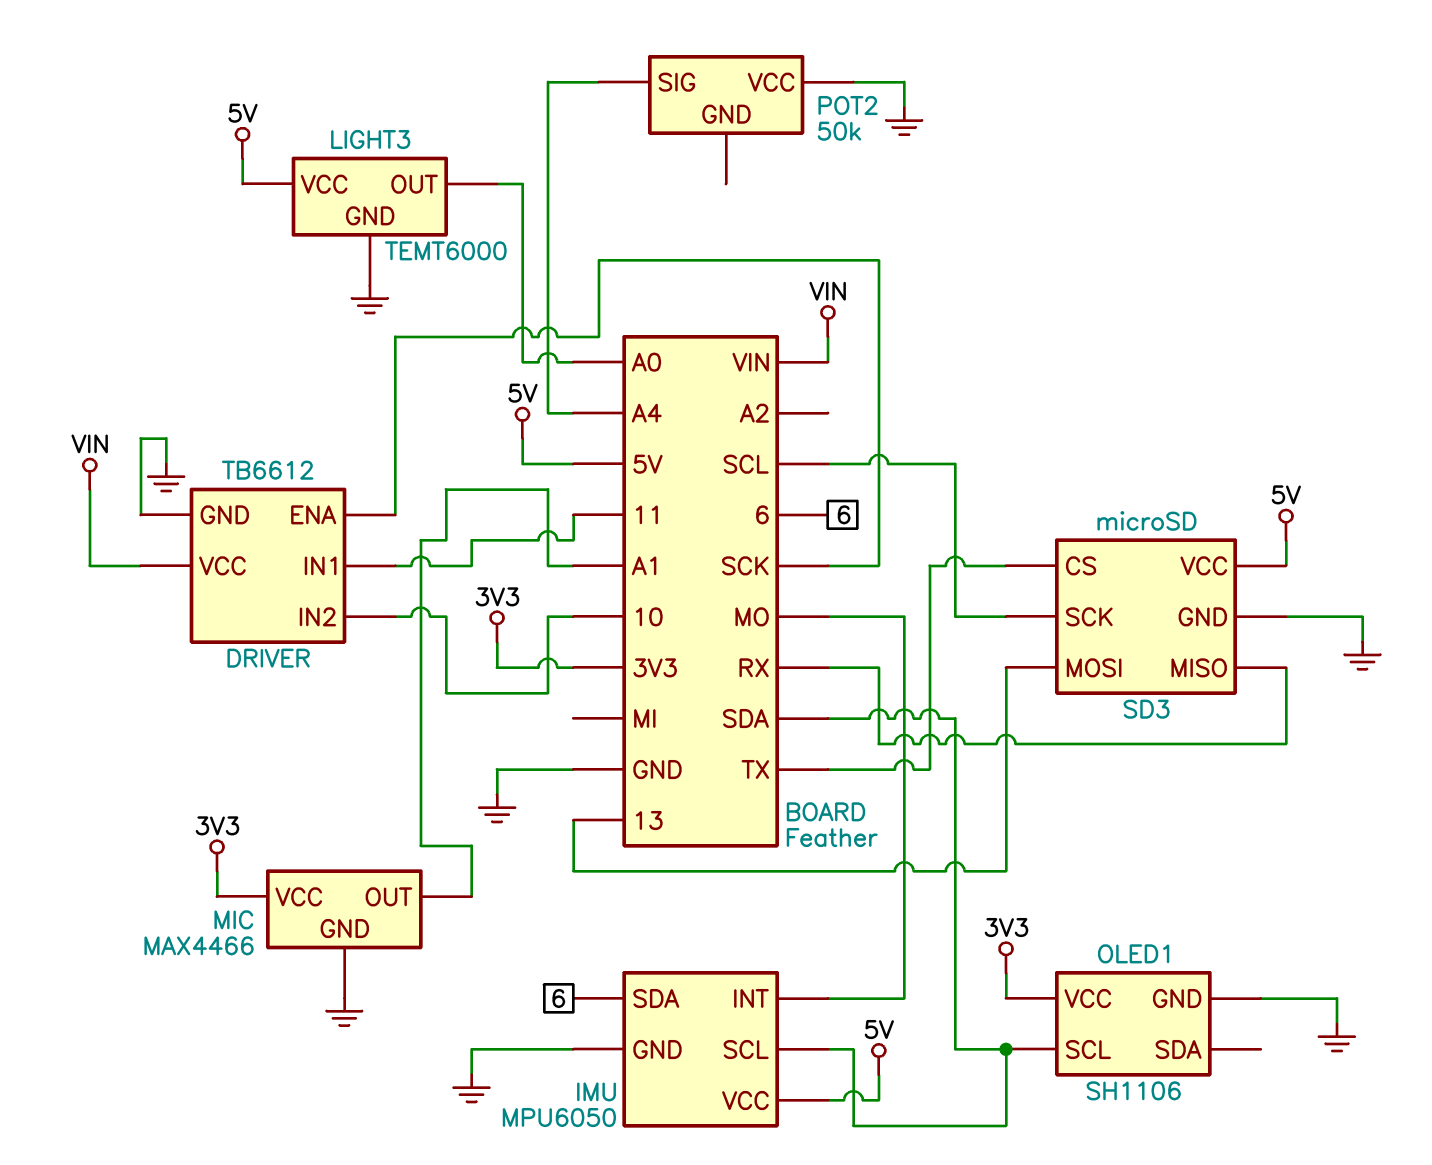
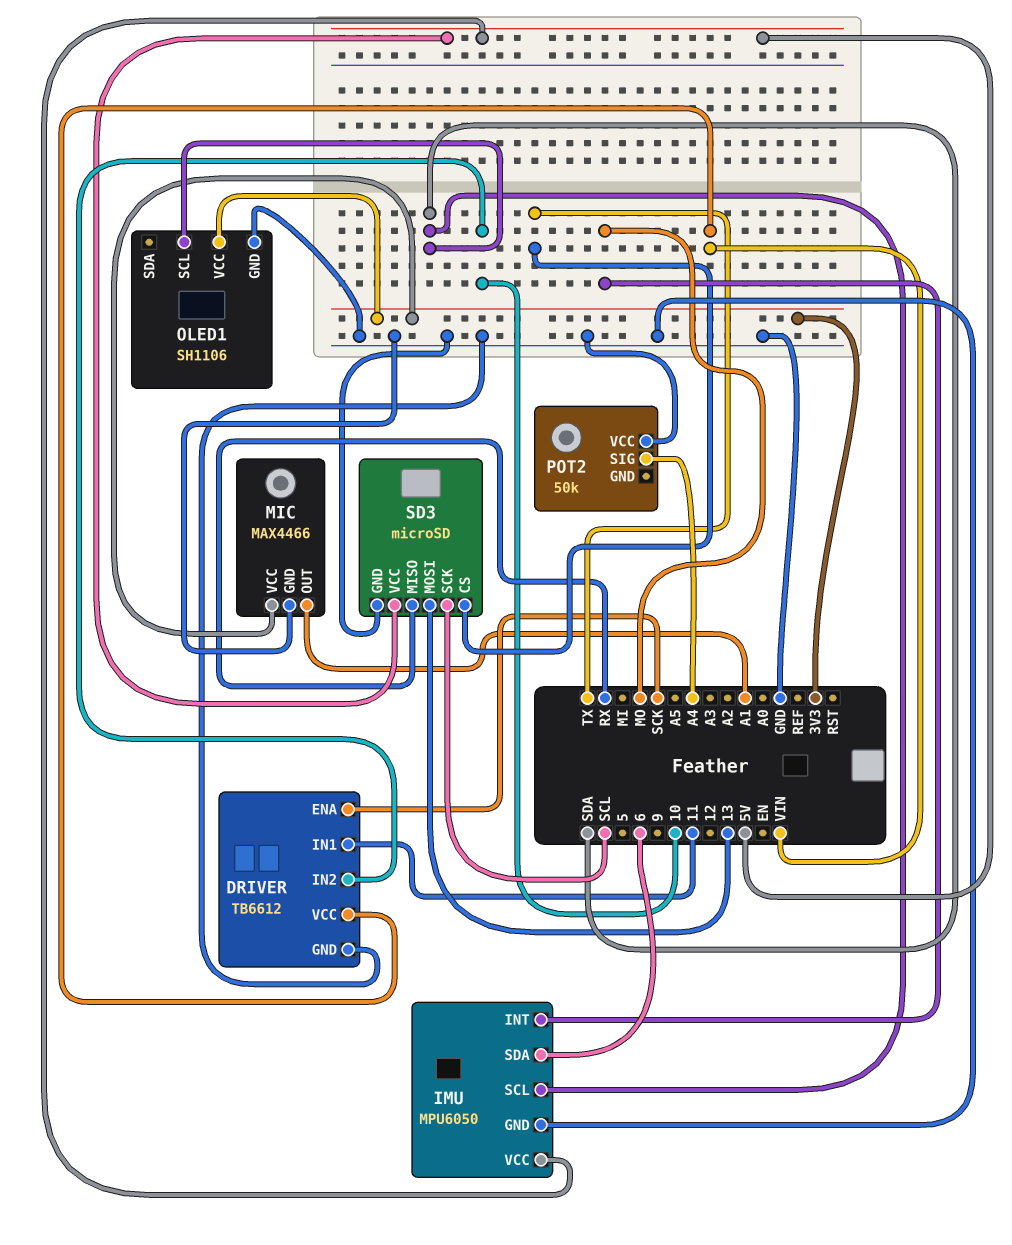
LIGHT3: TEMT6000 -> none
LIGHT3 pin GND: GND -> none
LIGHT3 pin OUT: A0 -> none
LIGHT3 pin VCC: 5V -> none

